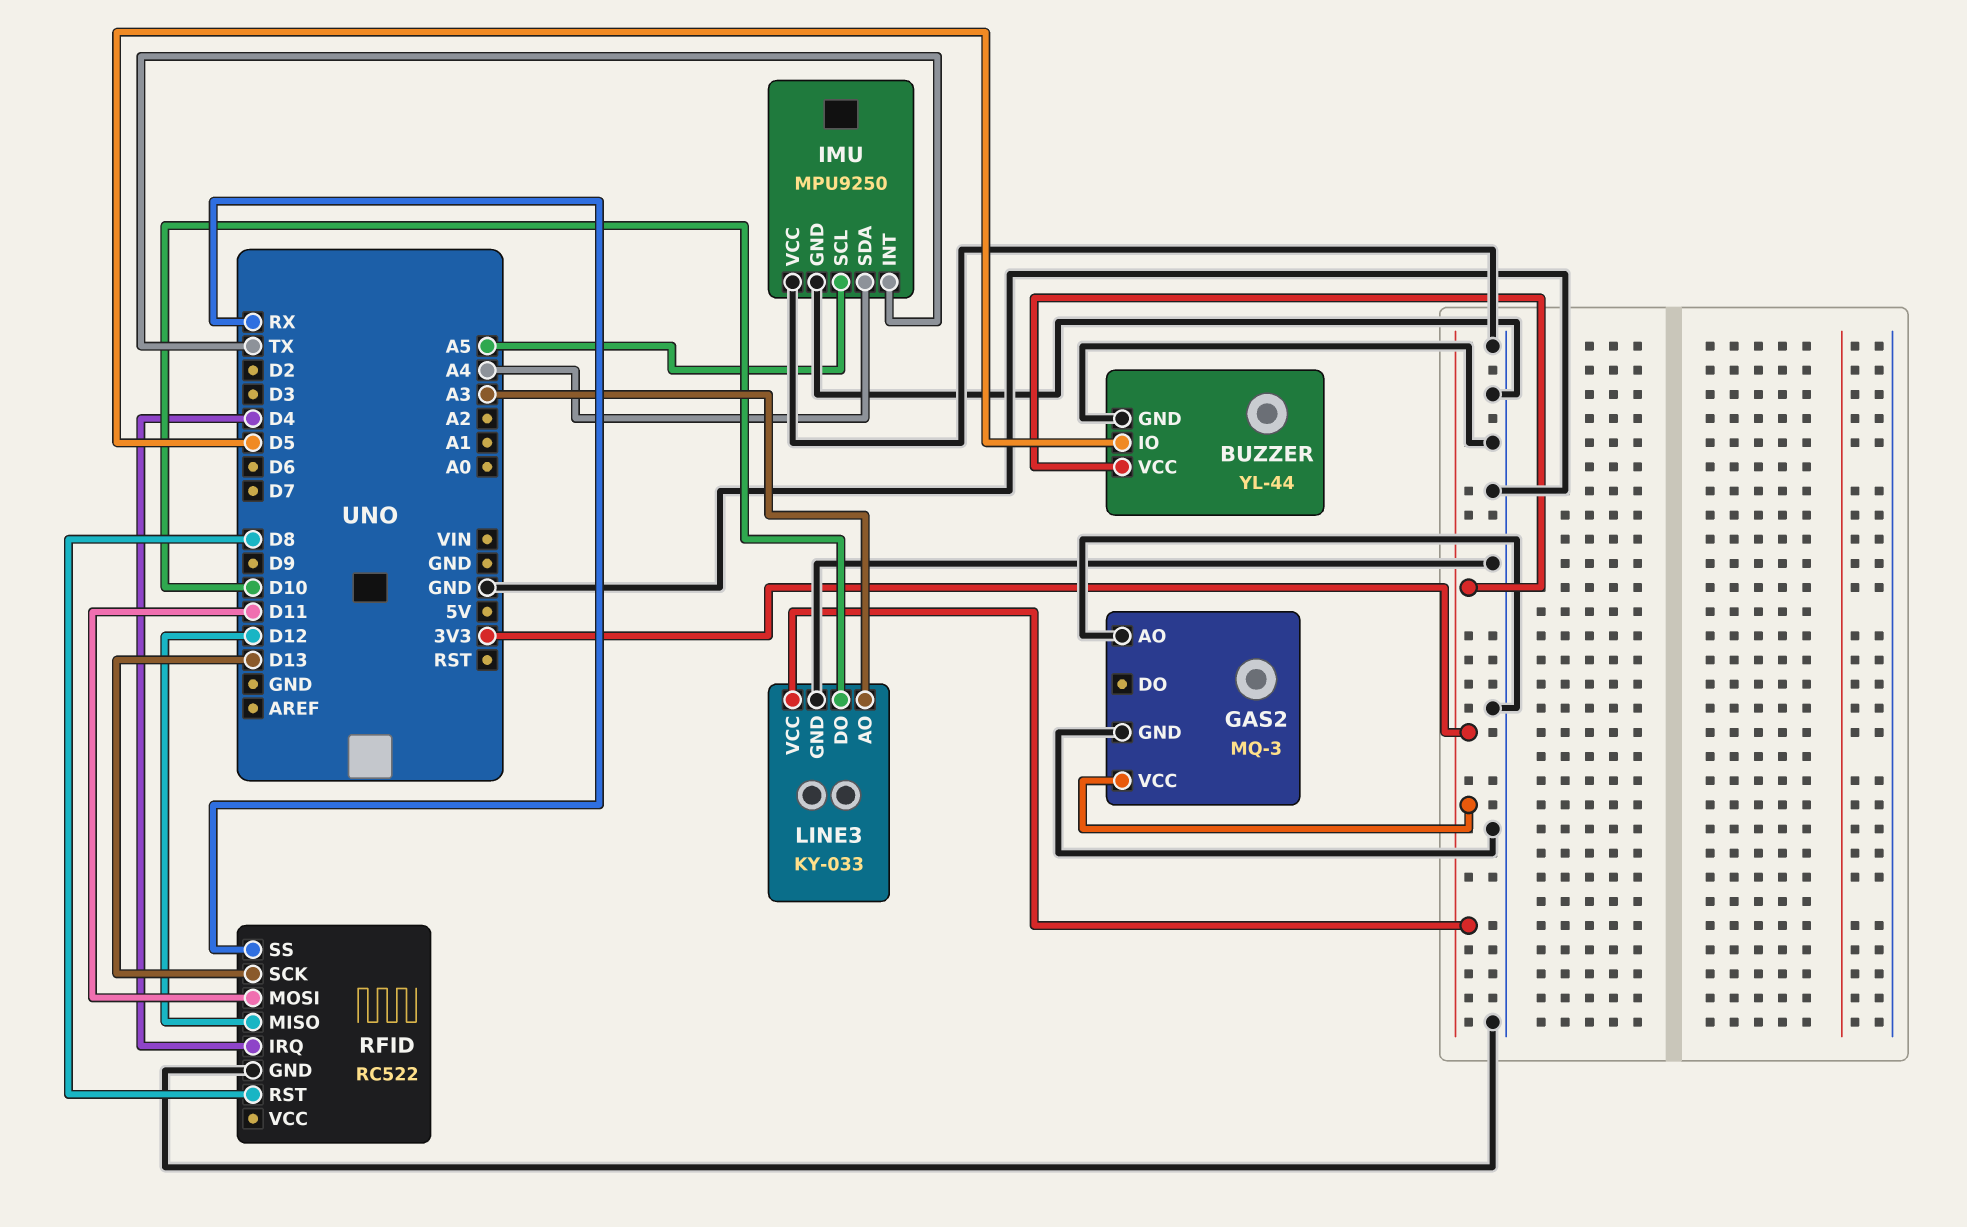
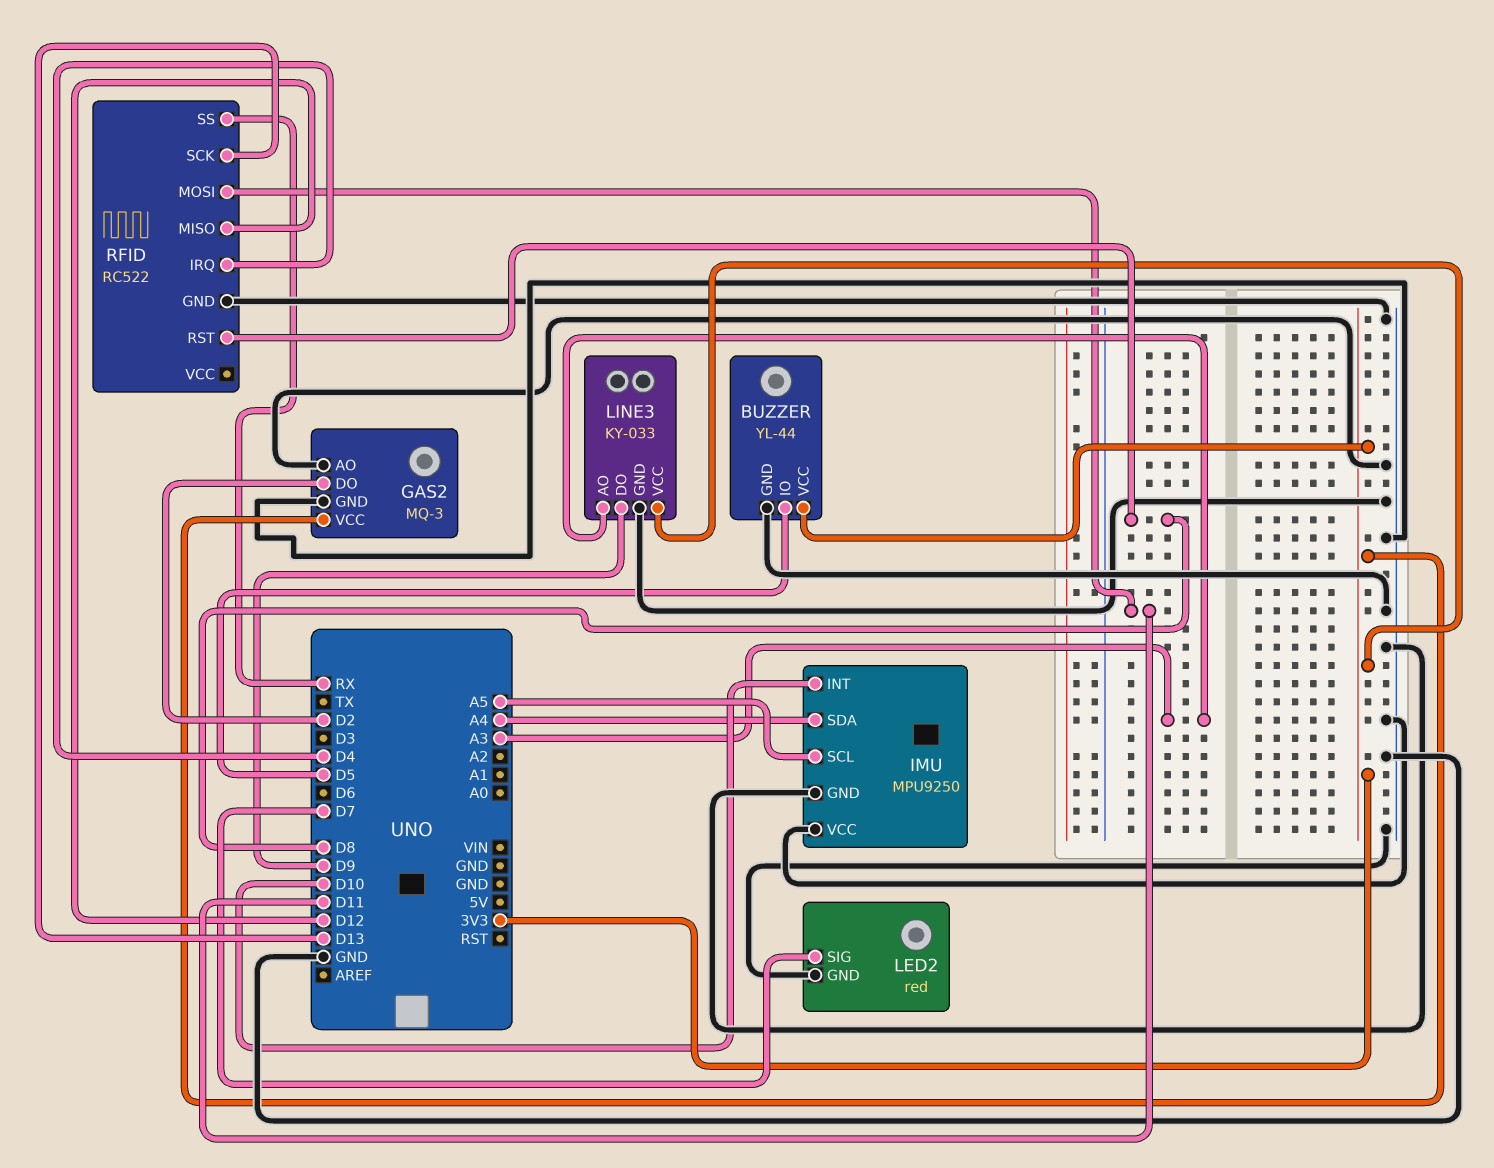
GAS2 pin DO: none -> D2
IMU pin INT: TX -> D10
LED2: none -> red
LED2 pin GND: none -> GND
LED2 pin SIG: none -> D7
LINE3 pin DO: D10 -> D9

